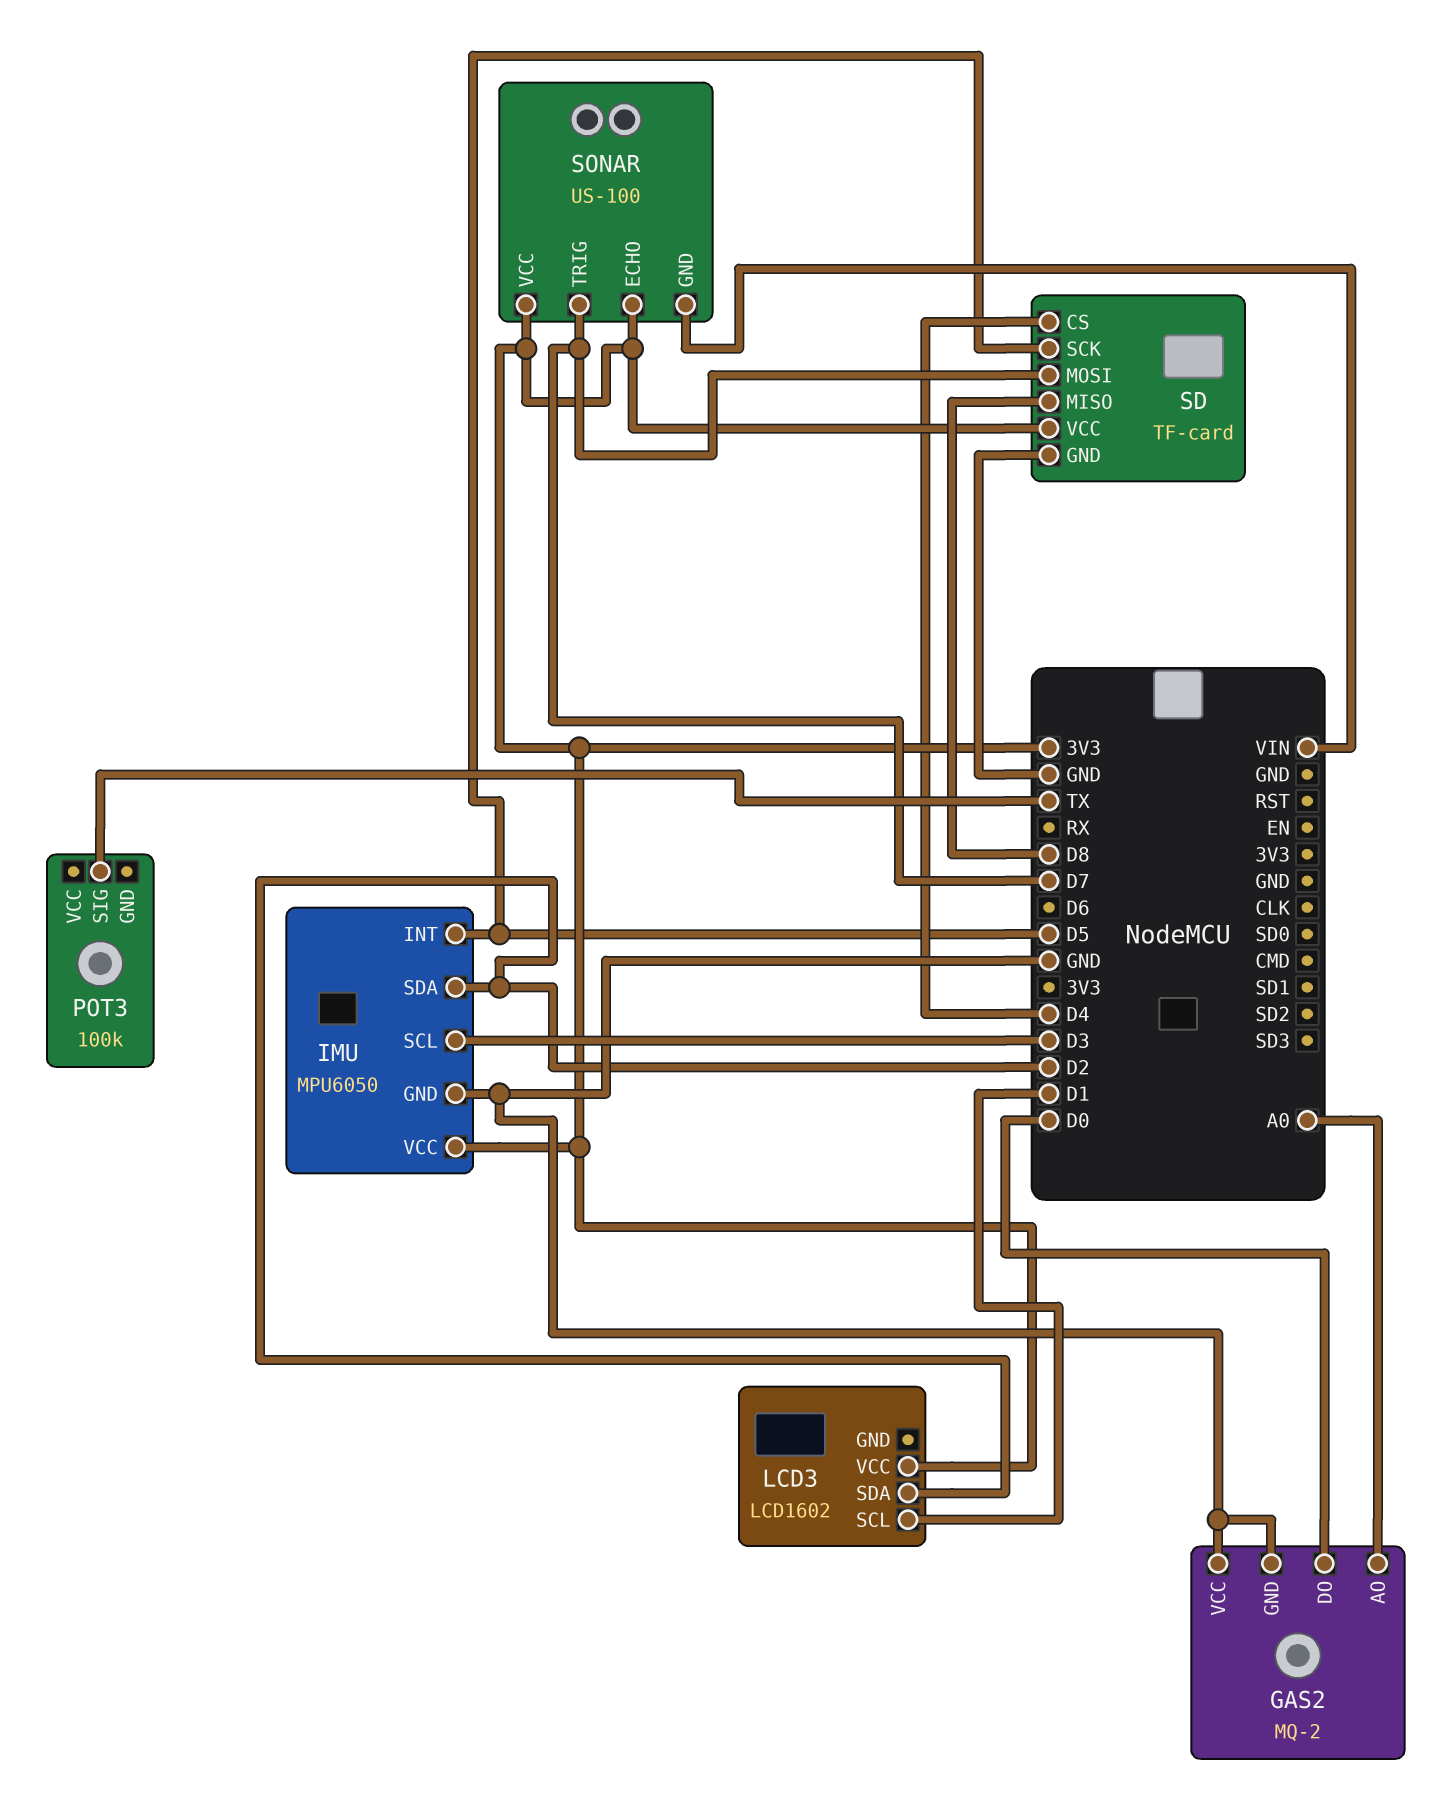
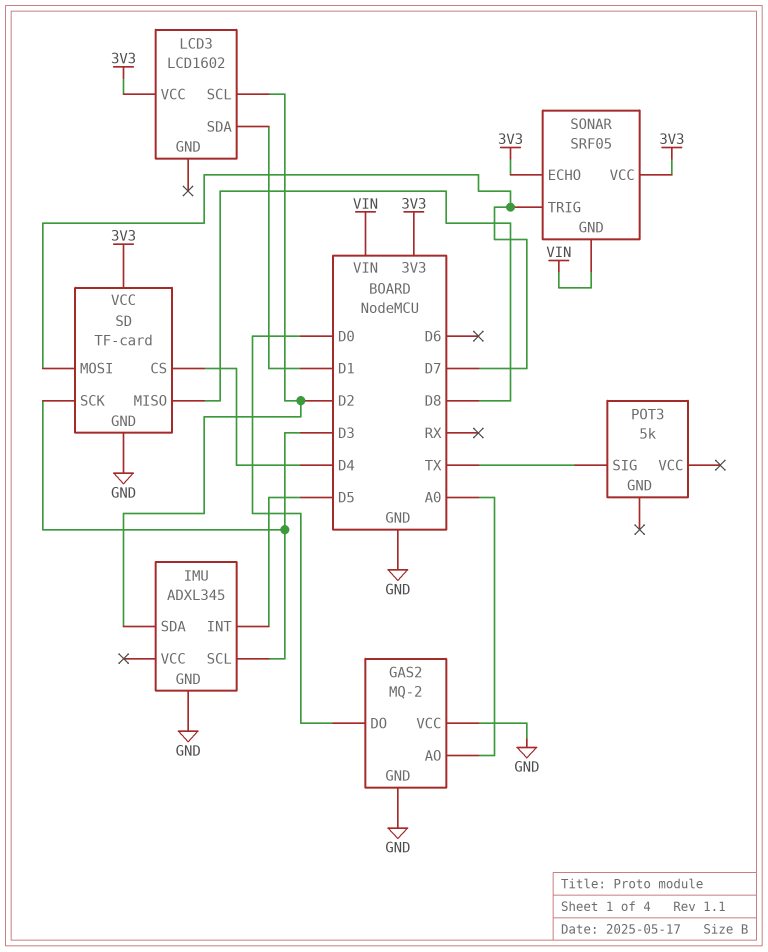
IMU: MPU6050 -> ADXL345
IMU pin VCC: 3V3 -> none
LCD3 pin SCL: D1 -> D2
LCD3 pin SDA: D2 -> D1
POT3: 100k -> 5k
SD pin SCK: D5 -> D3
SONAR: US-100 -> SRF05

